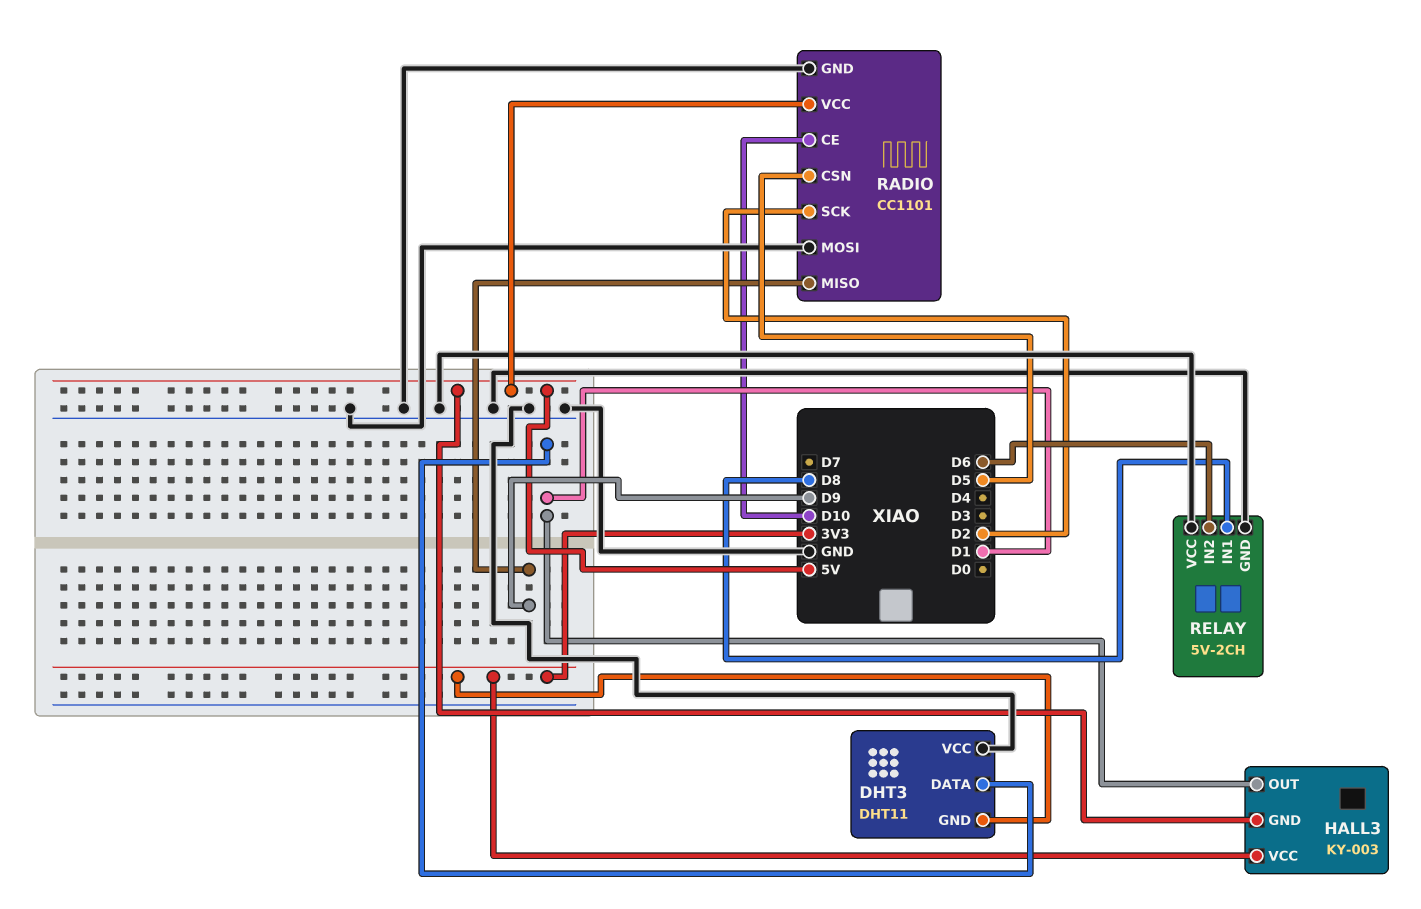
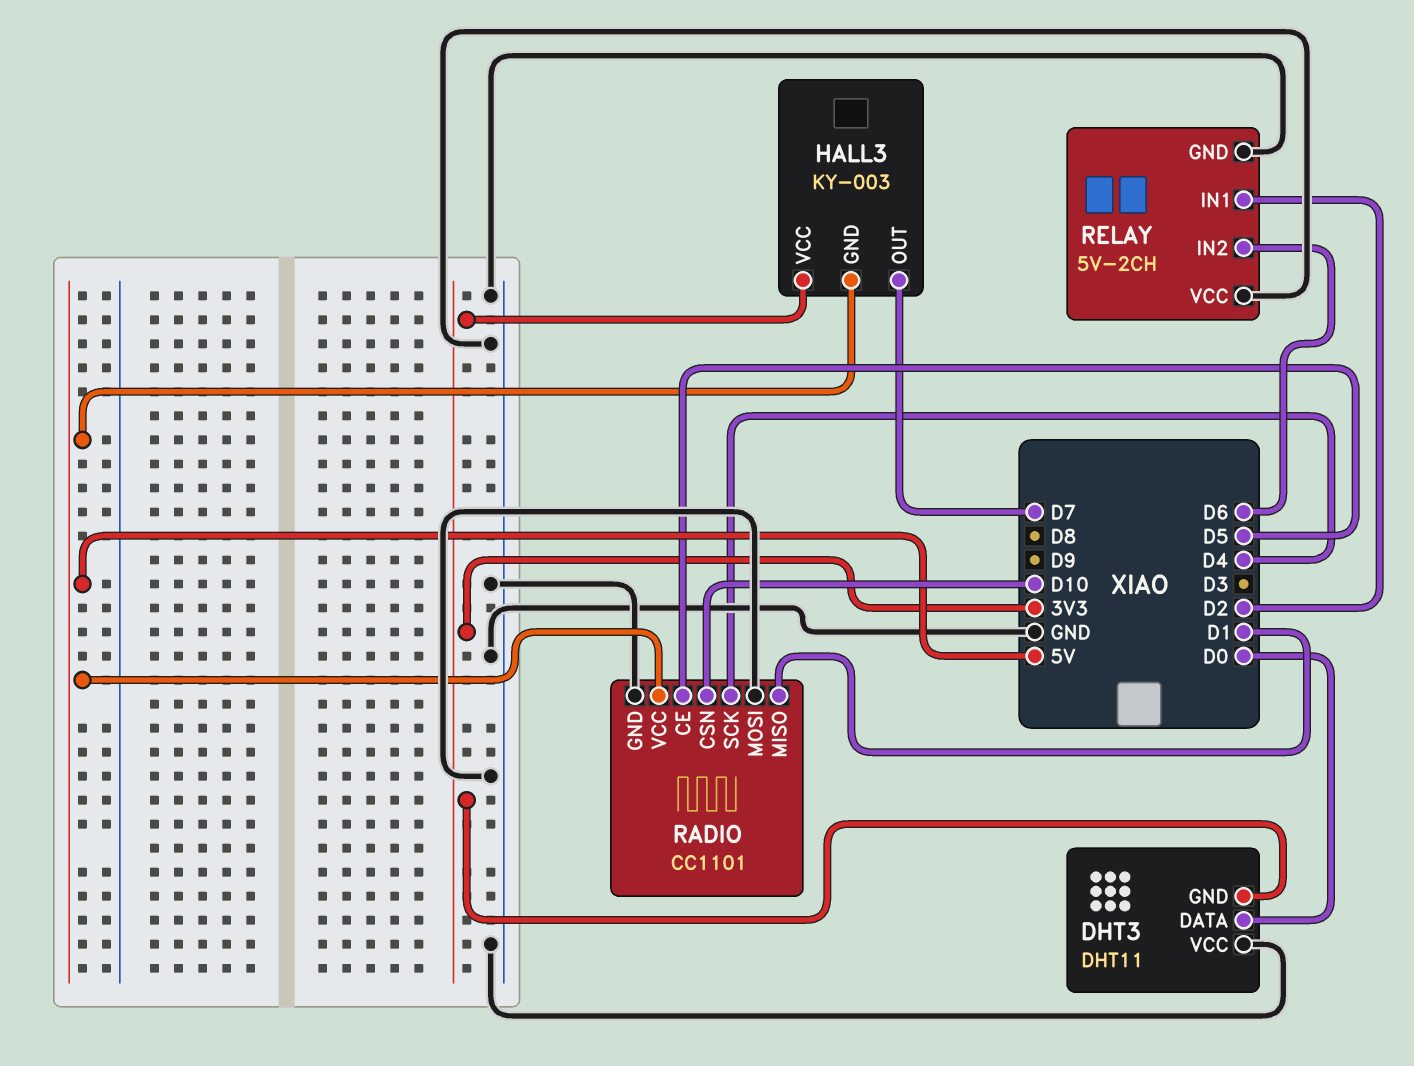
DHT3 pin DATA: D1 -> D0
HALL3 pin OUT: D1 -> D7
RADIO pin CE: D10 -> D5
RADIO pin CSN: D5 -> D10
RADIO pin MISO: D9 -> D1
RADIO pin SCK: D2 -> D4
RELAY pin IN1: D8 -> D2

